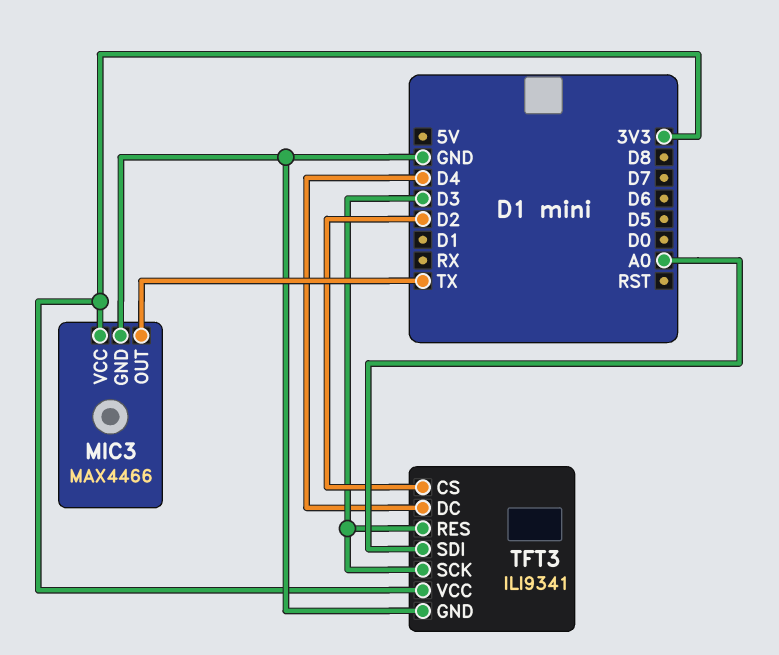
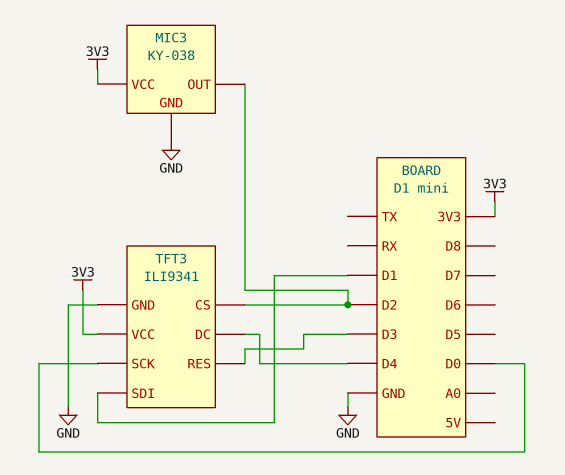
MIC3: MAX4466 -> KY-038
MIC3 pin OUT: TX -> D2
TFT3 pin SCK: D3 -> D0
TFT3 pin SDI: A0 -> D1

